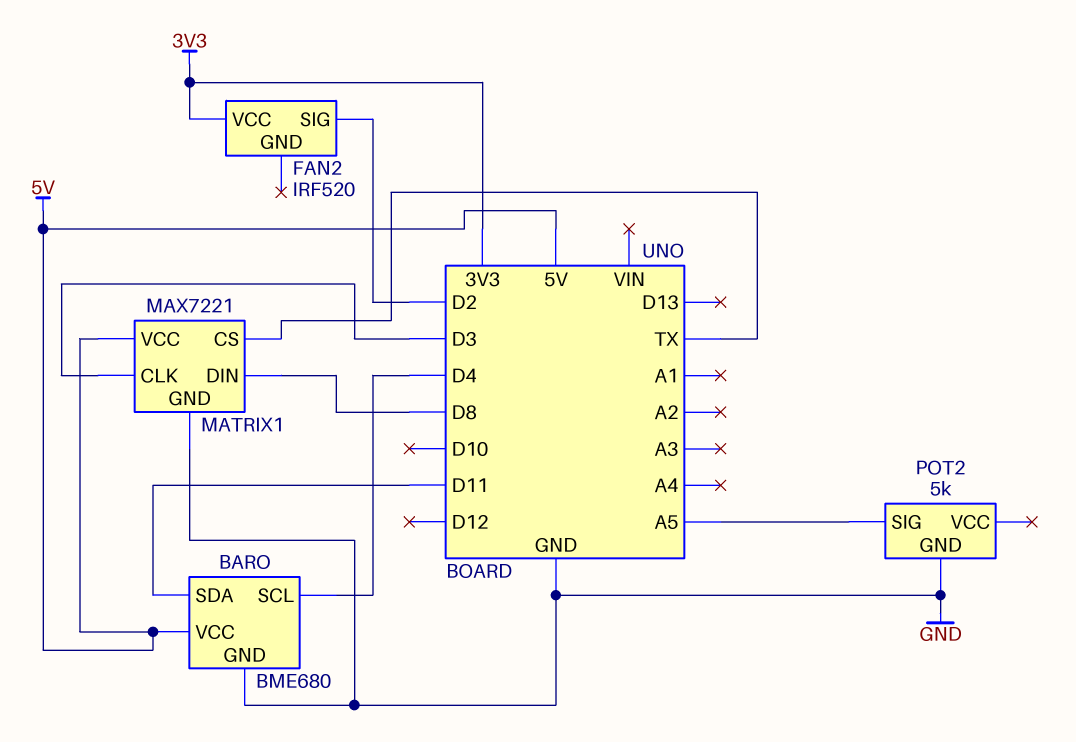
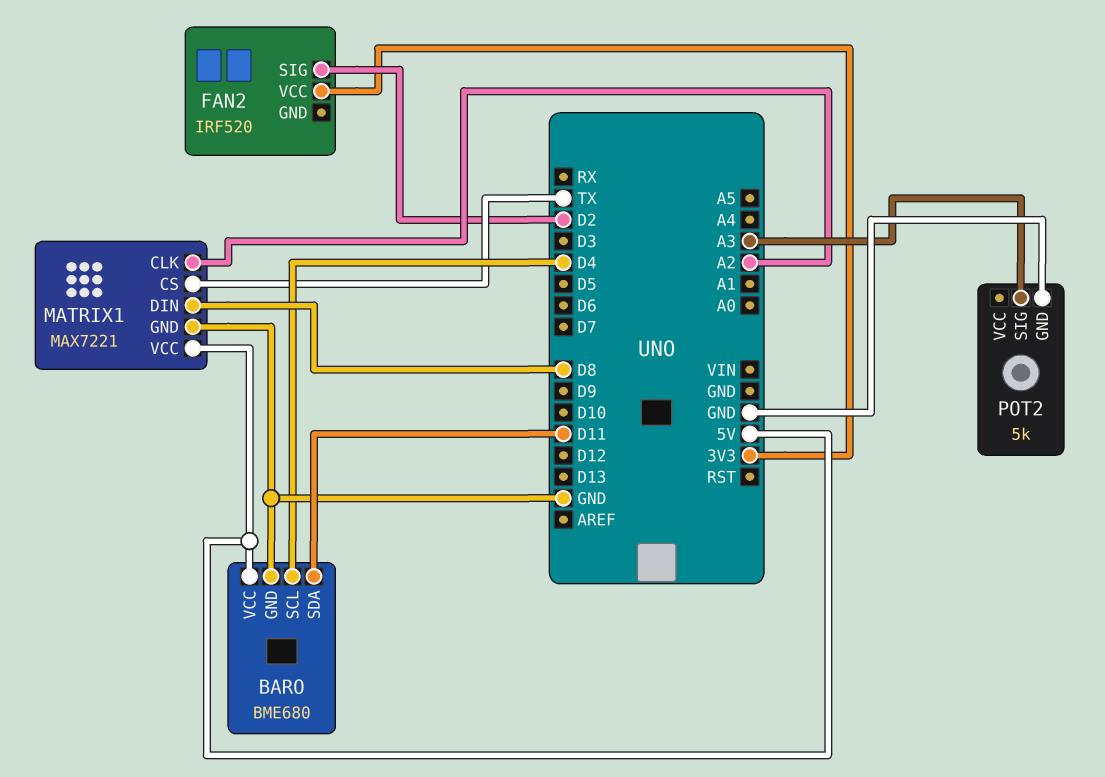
MATRIX1 pin CLK: D3 -> A2
POT2 pin SIG: A5 -> A3

